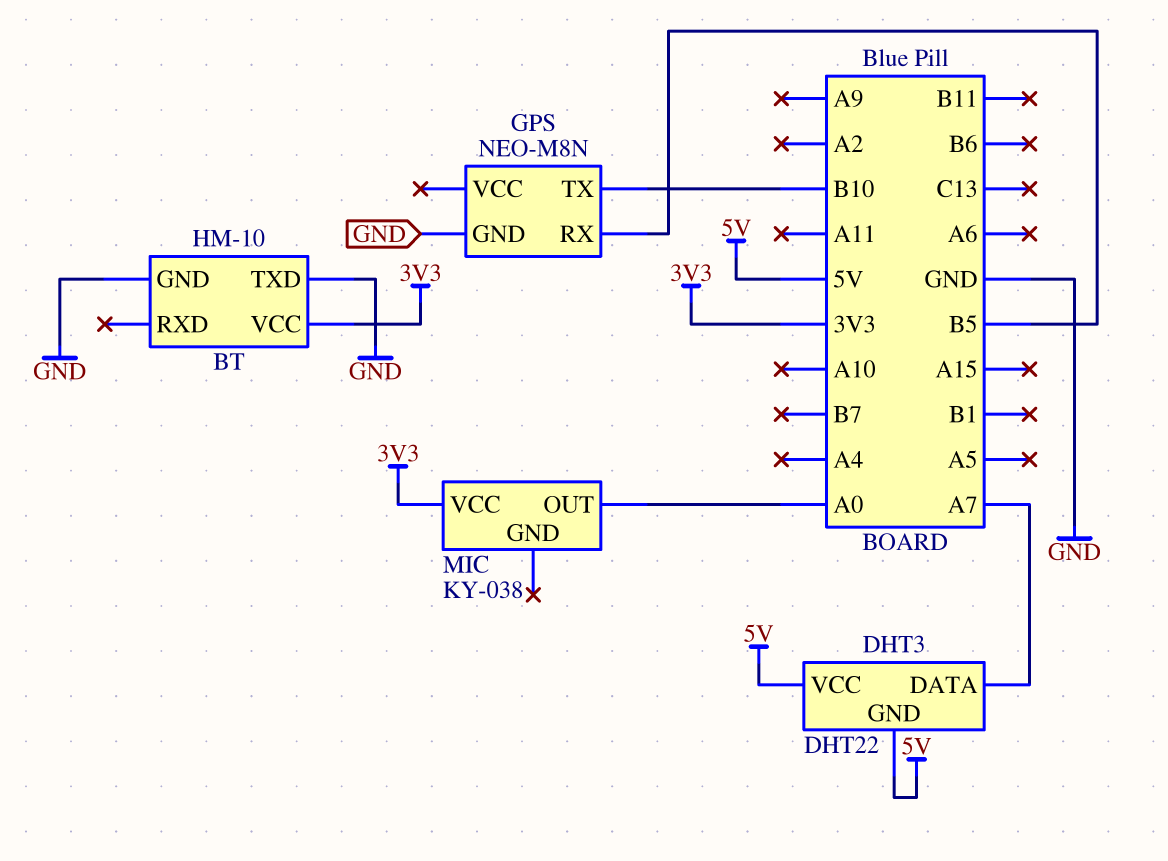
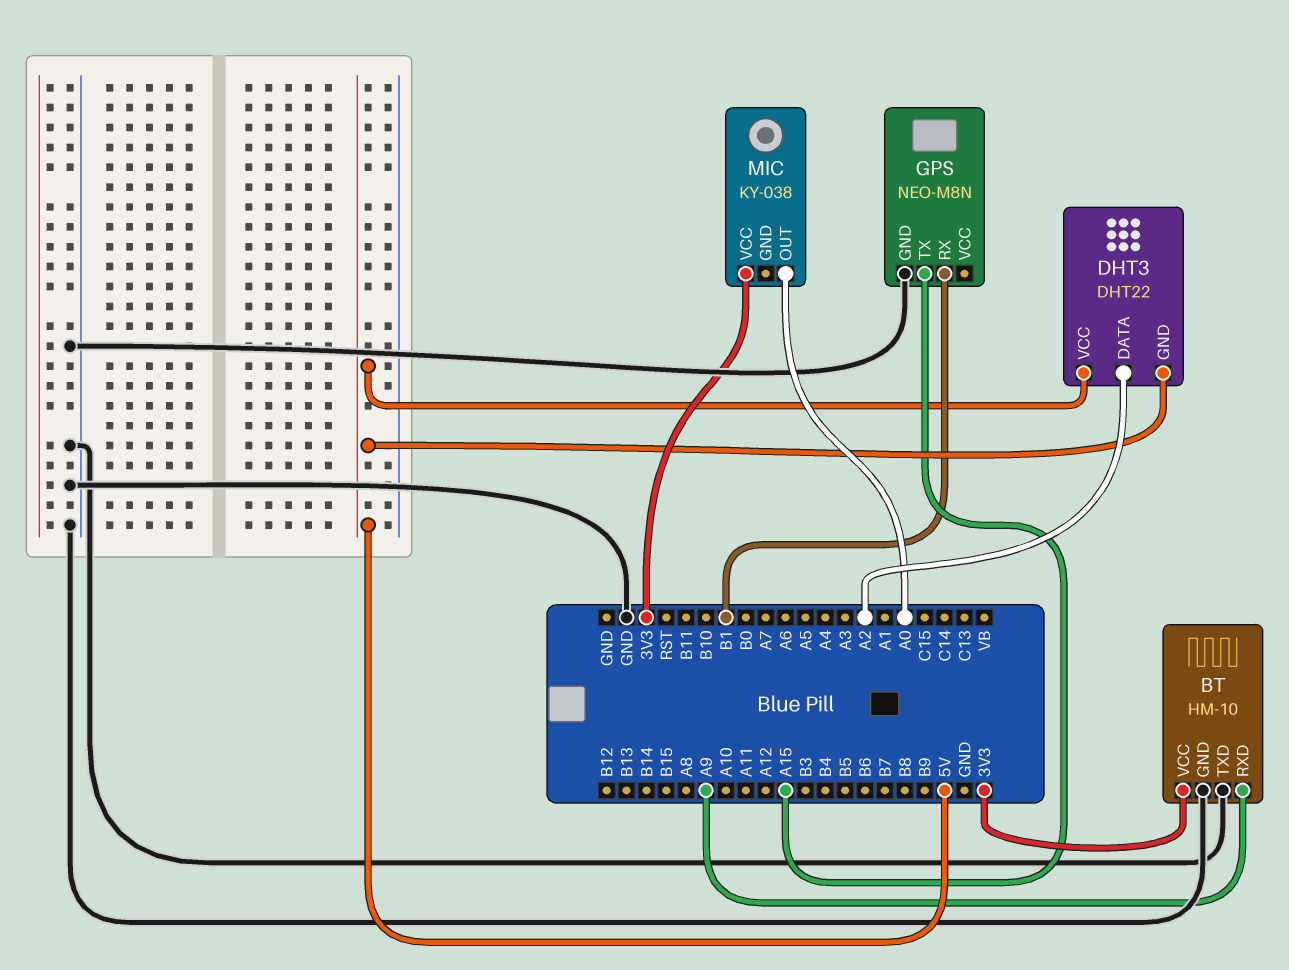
BT pin RXD: none -> A9
DHT3 pin DATA: A7 -> A2
GPS pin RX: B5 -> B1
GPS pin TX: B10 -> A15

